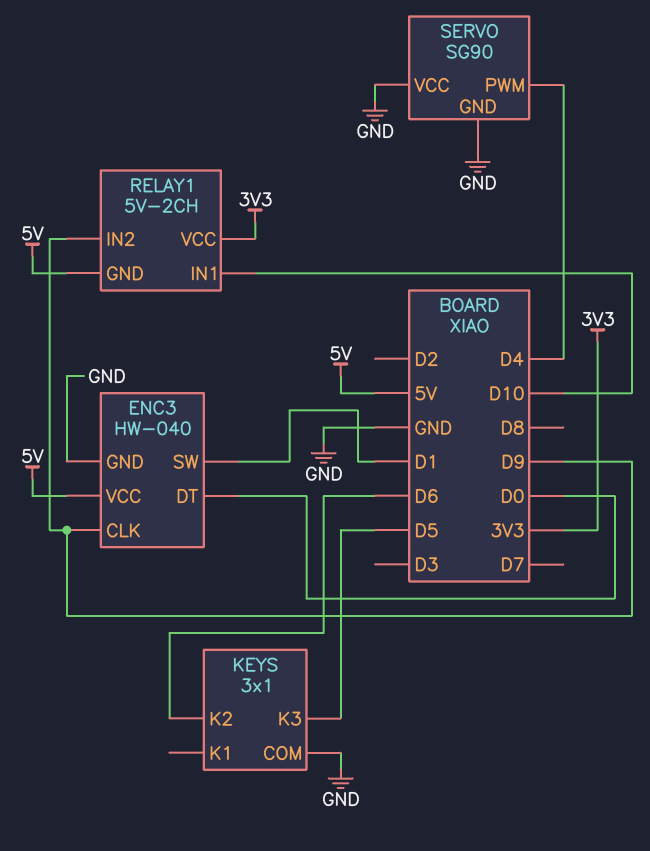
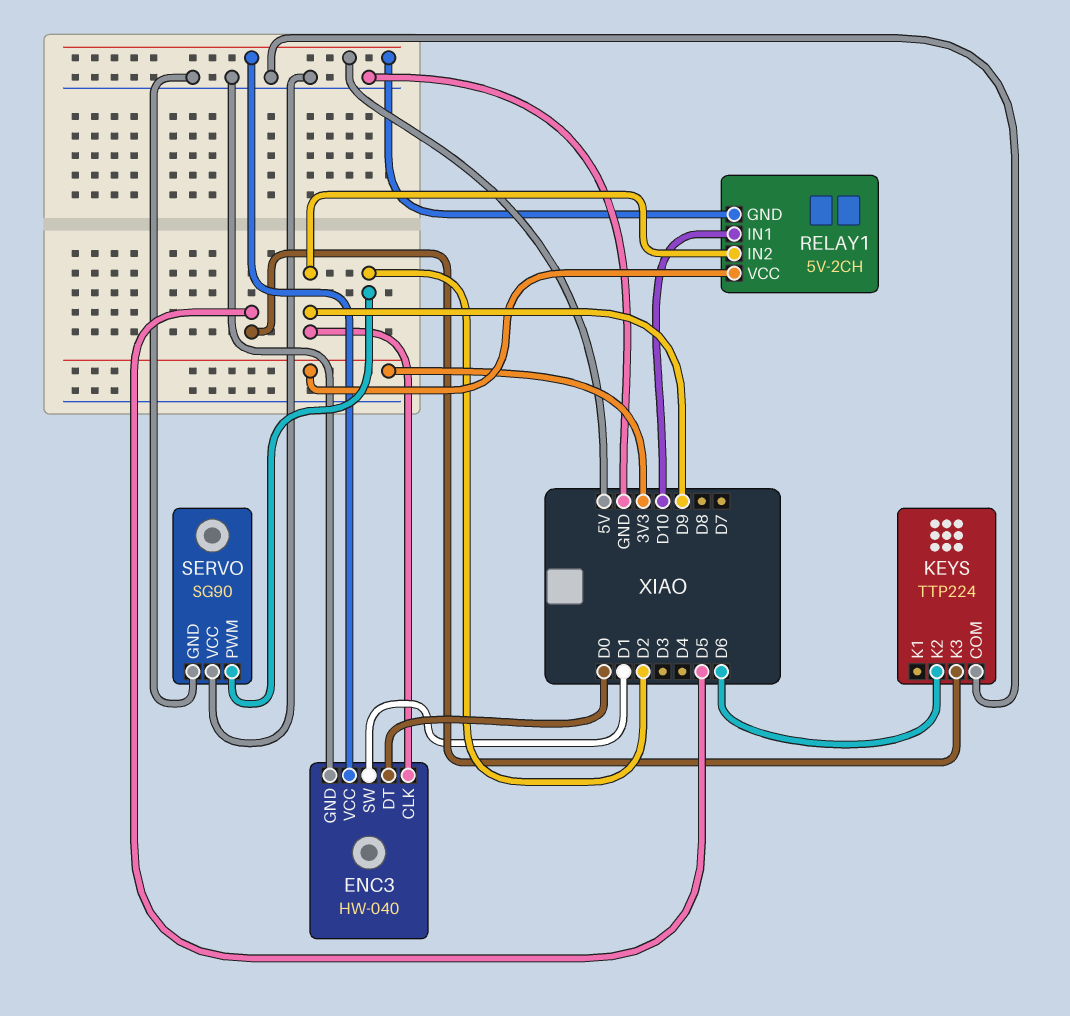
KEYS: 3x1 -> TTP224
SERVO pin PWM: D4 -> D2

